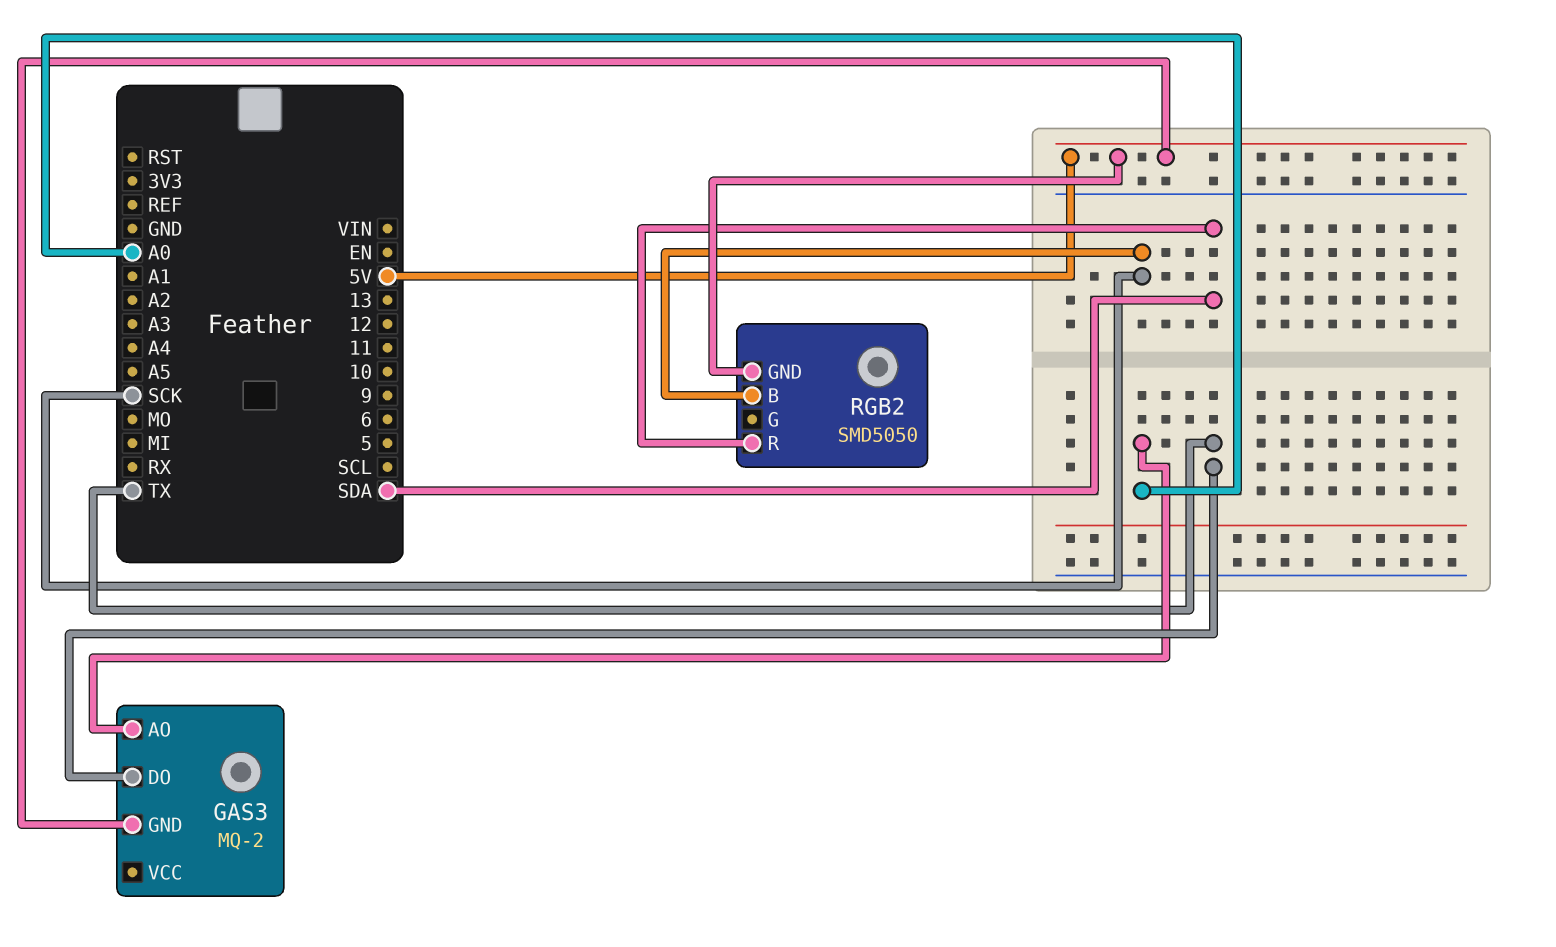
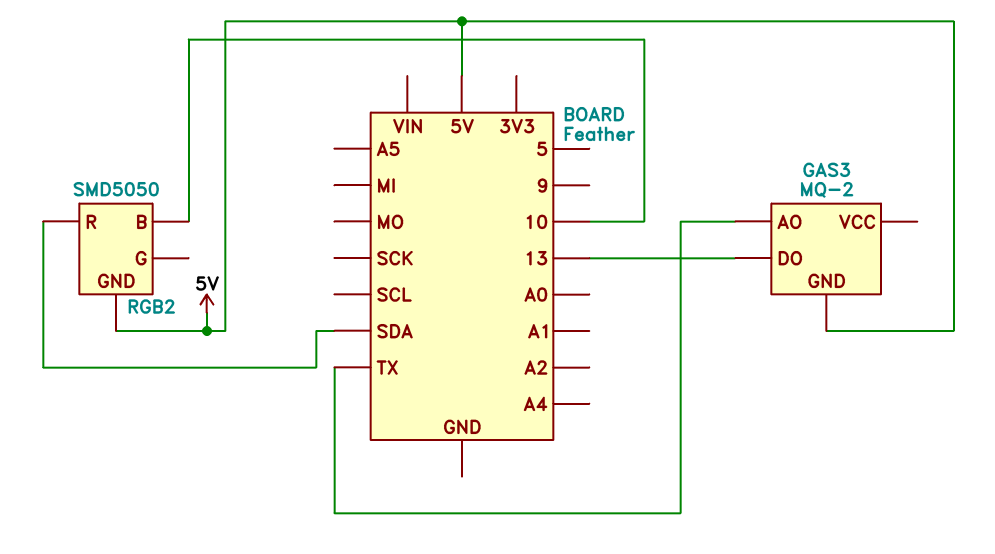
GAS3 pin AO: A0 -> TX
GAS3 pin DO: TX -> 13
RGB2 pin B: SCK -> 10

